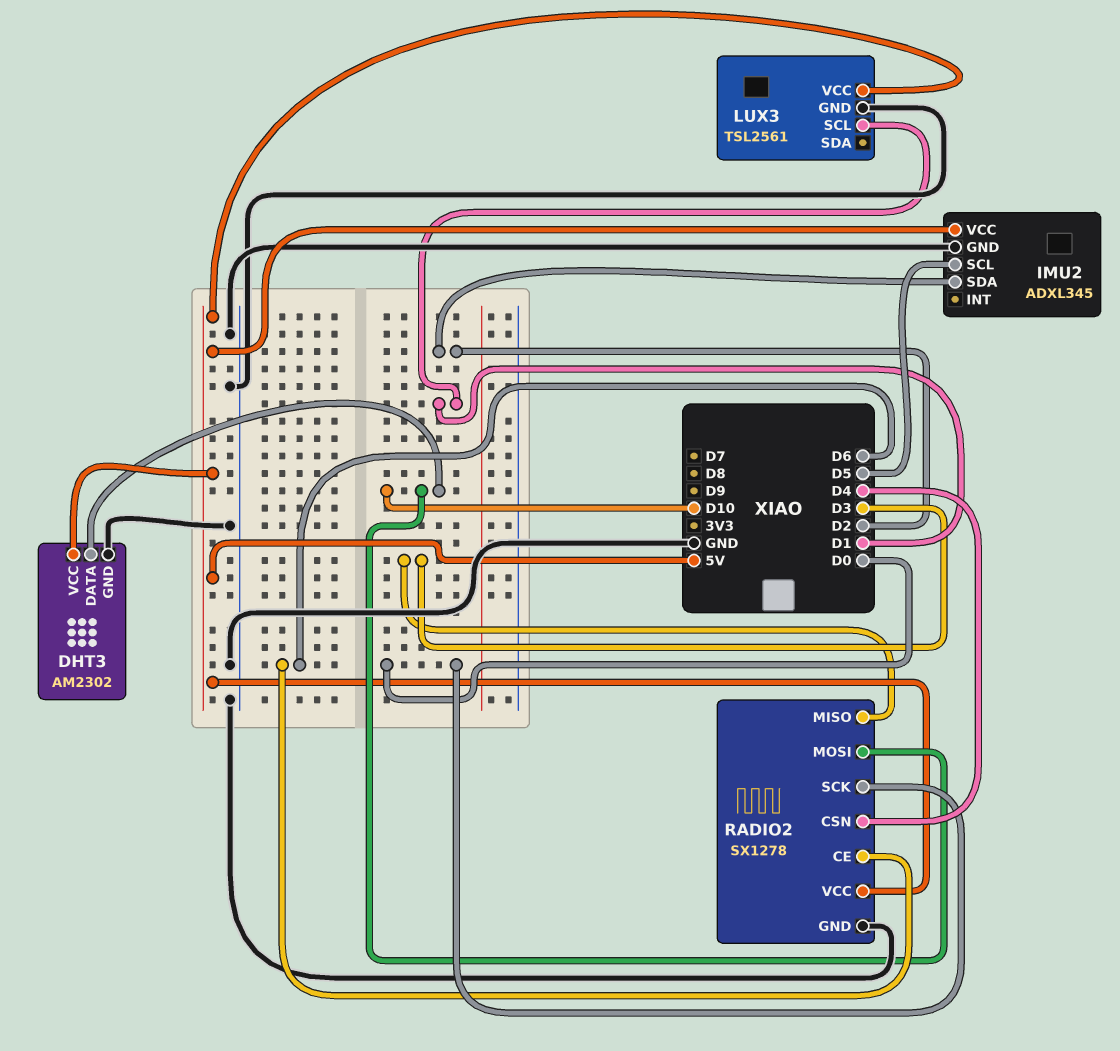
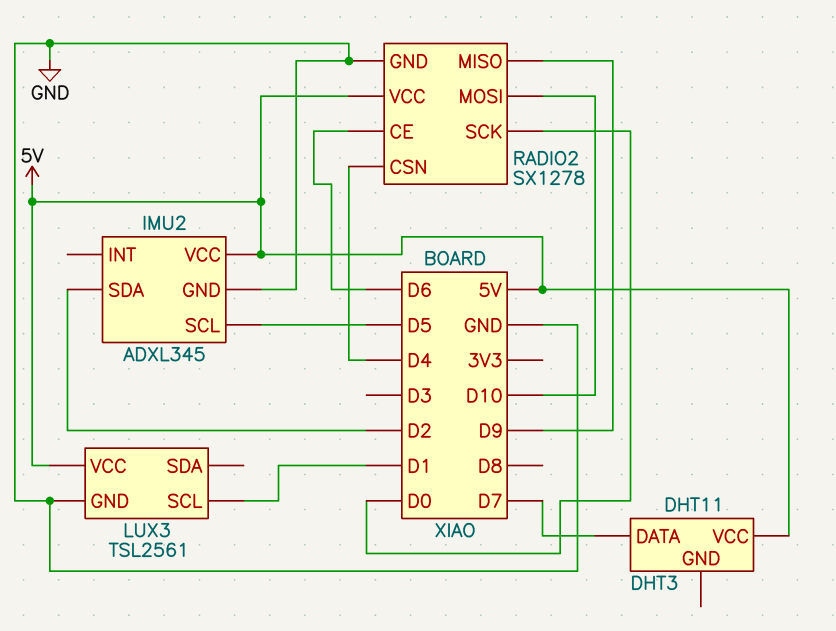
DHT3: AM2302 -> DHT11
DHT3 pin DATA: D10 -> D7
DHT3 pin GND: GND -> none
RADIO2 pin MISO: D3 -> D9

